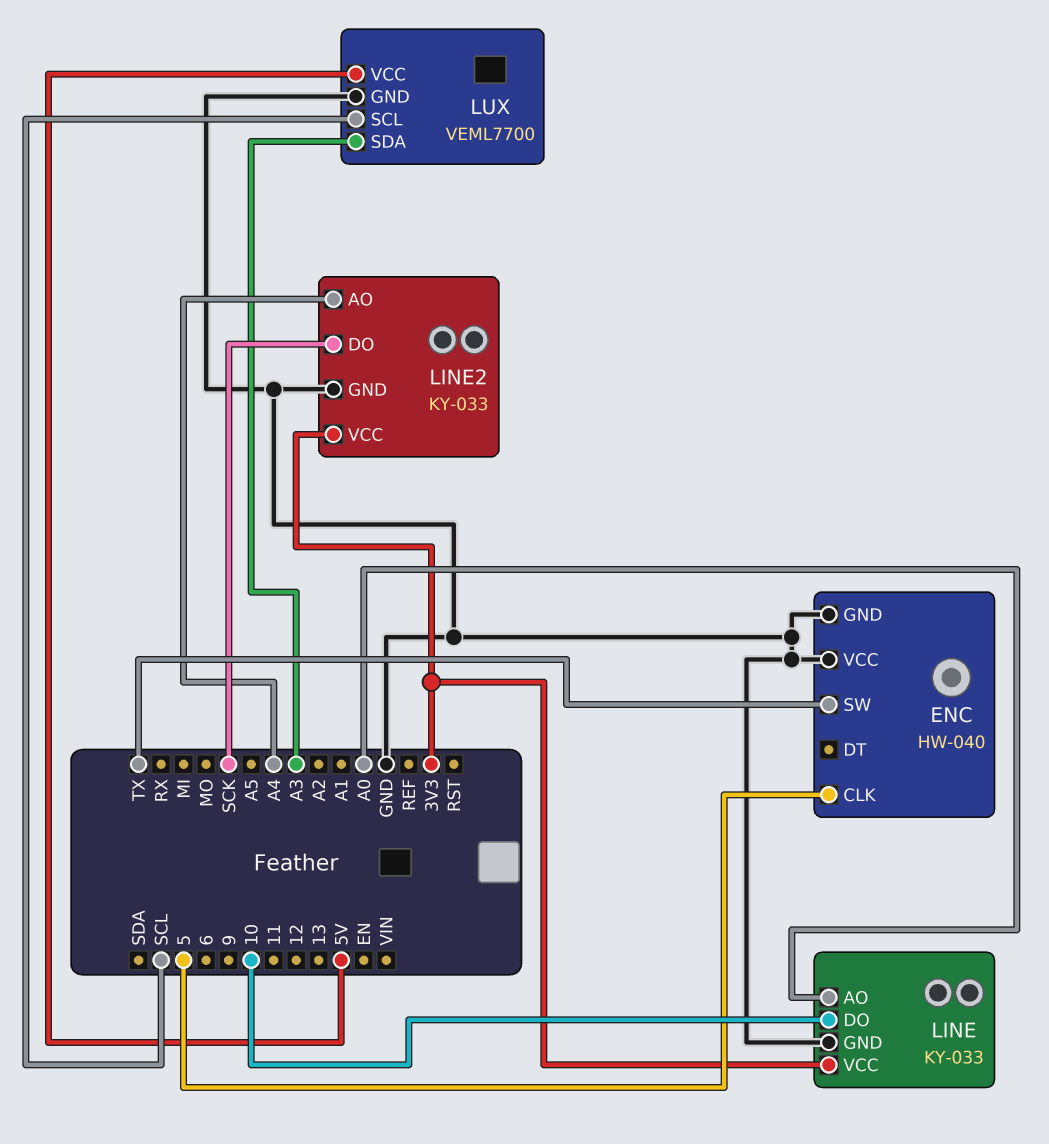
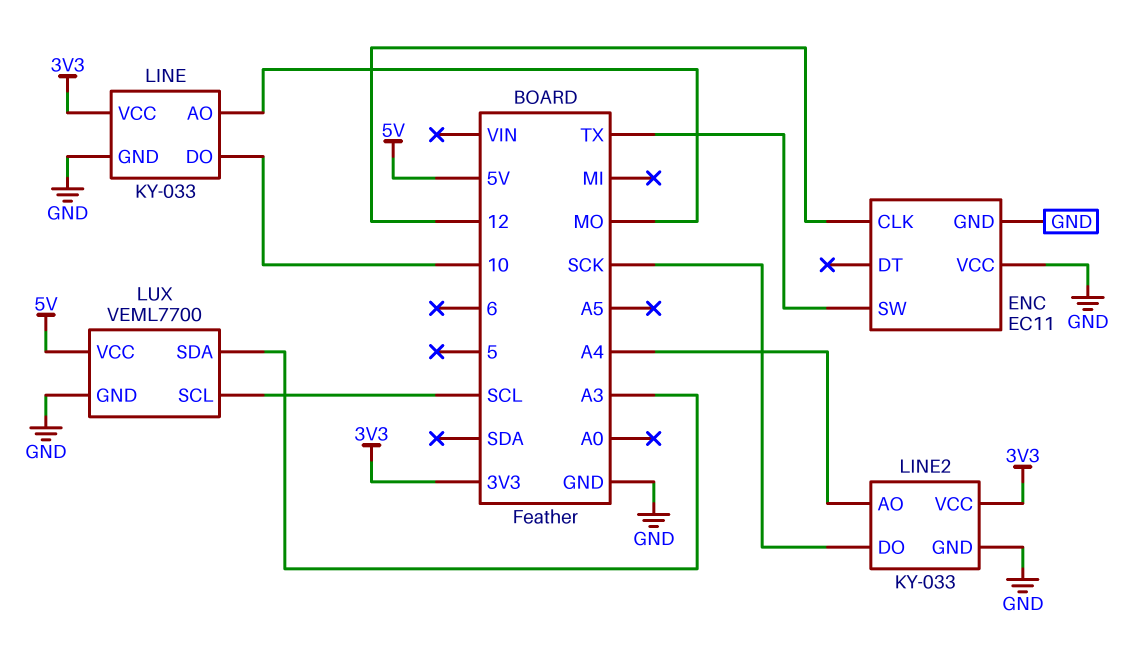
ENC: HW-040 -> EC11
ENC pin CLK: 5 -> 12
LINE pin AO: A0 -> MO

